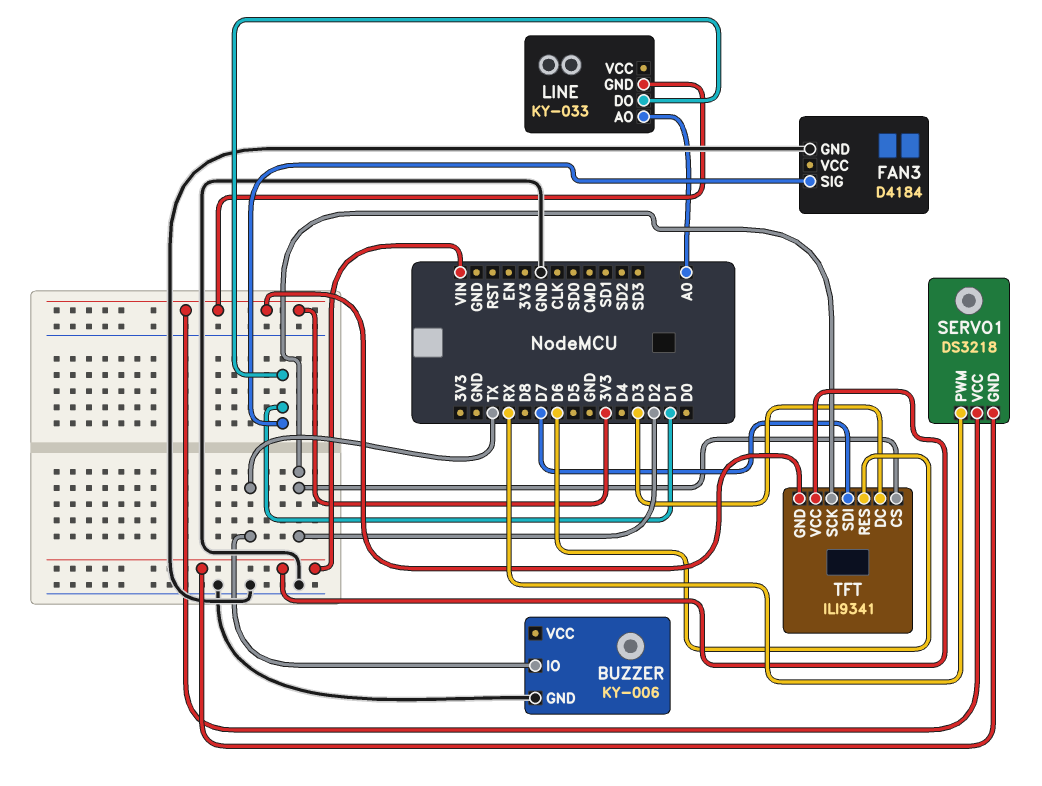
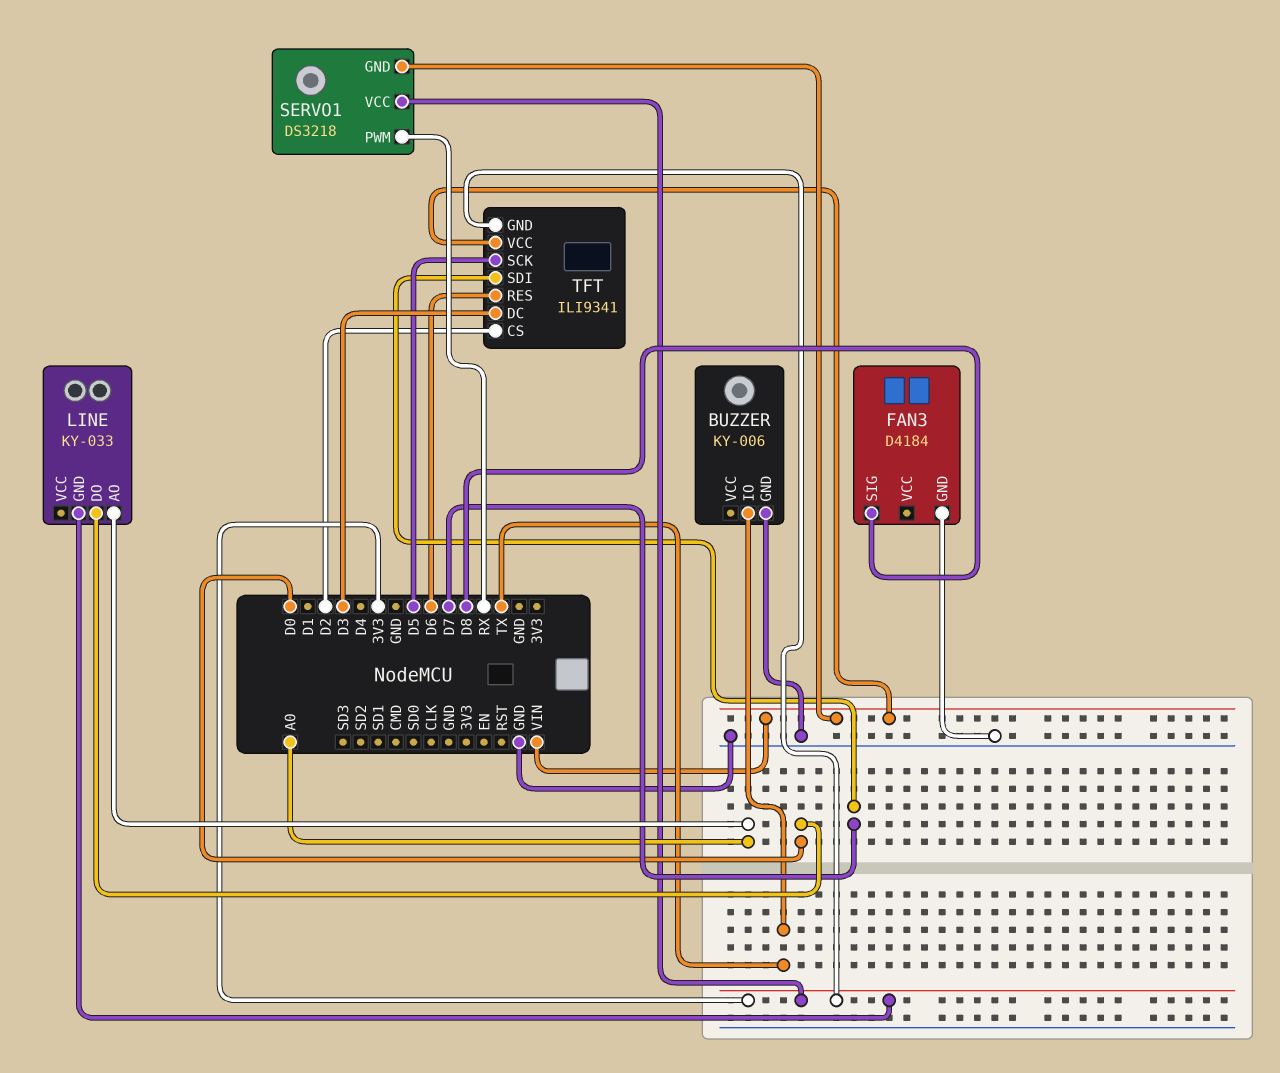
FAN3 pin SIG: D1 -> D8
LINE pin DO: D1 -> D0
TFT pin SCK: D2 -> D5

